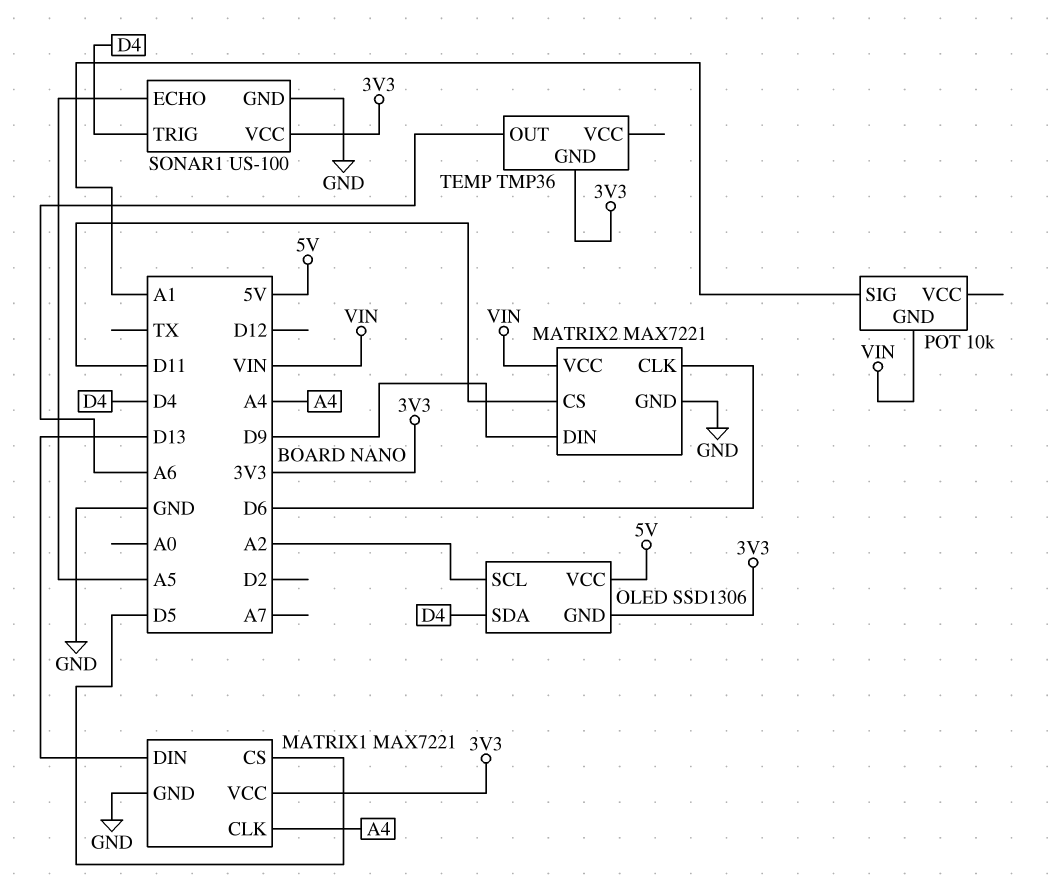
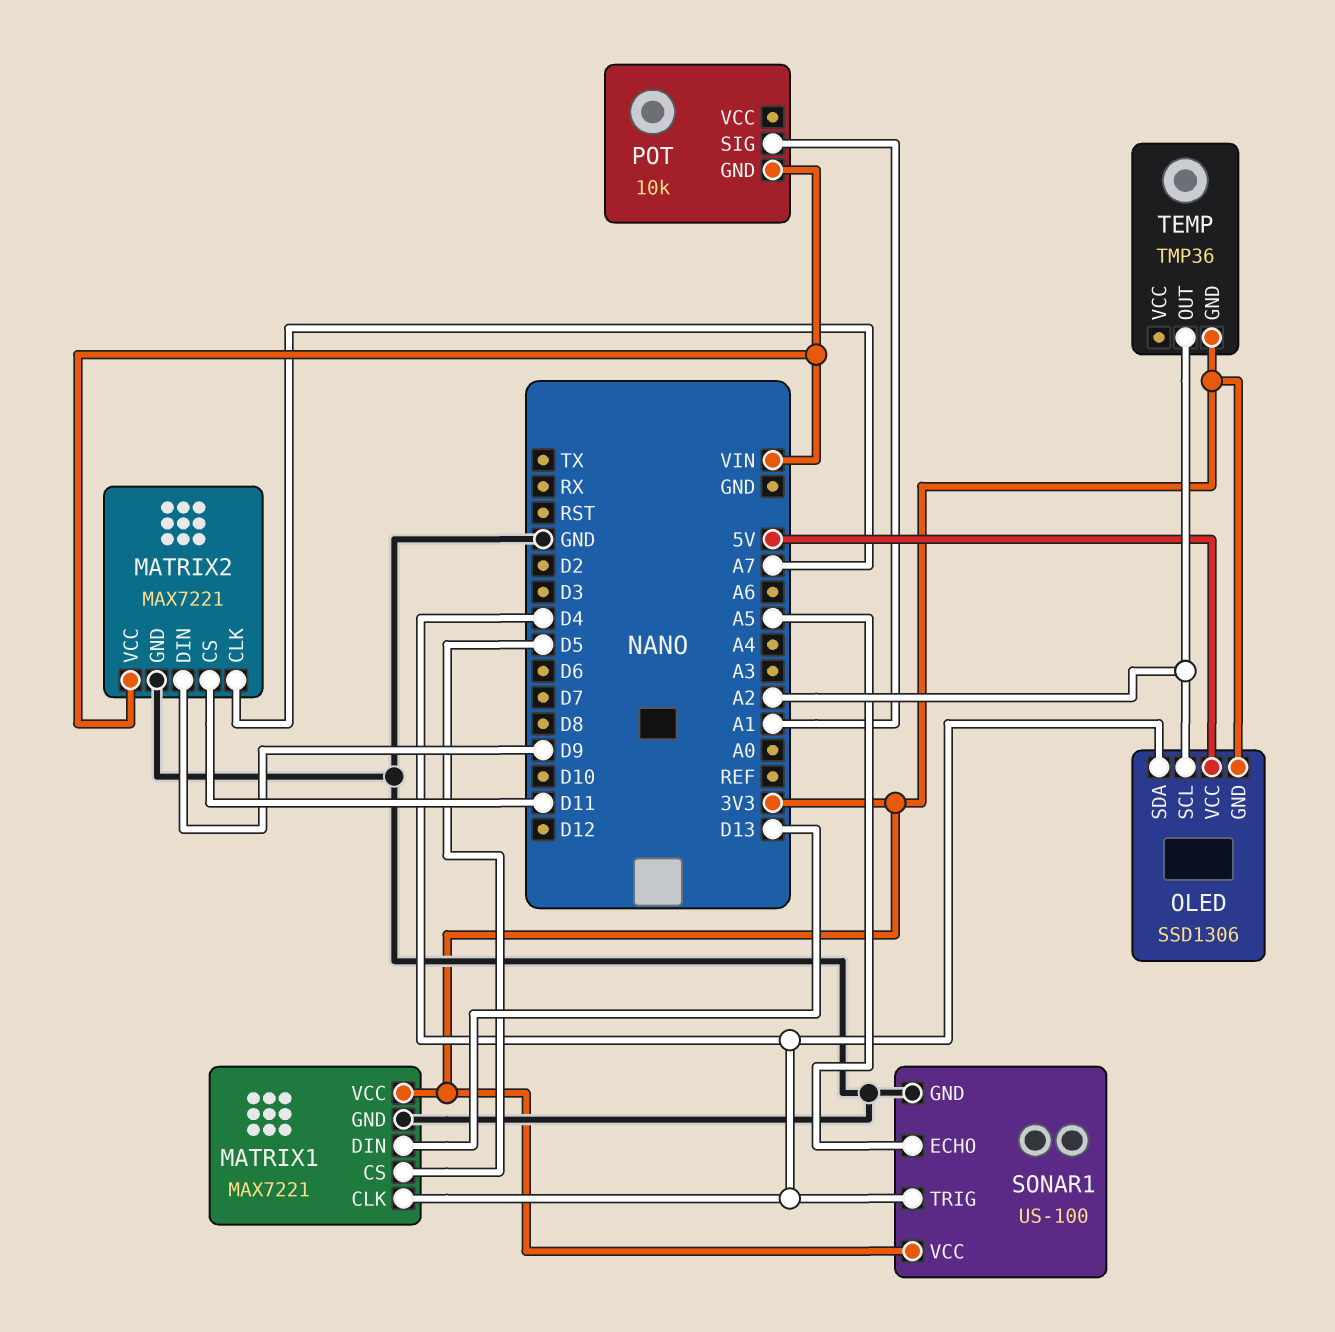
MATRIX1 pin CLK: A4 -> D4
MATRIX2 pin CLK: D6 -> A7
TEMP pin OUT: A6 -> A2

